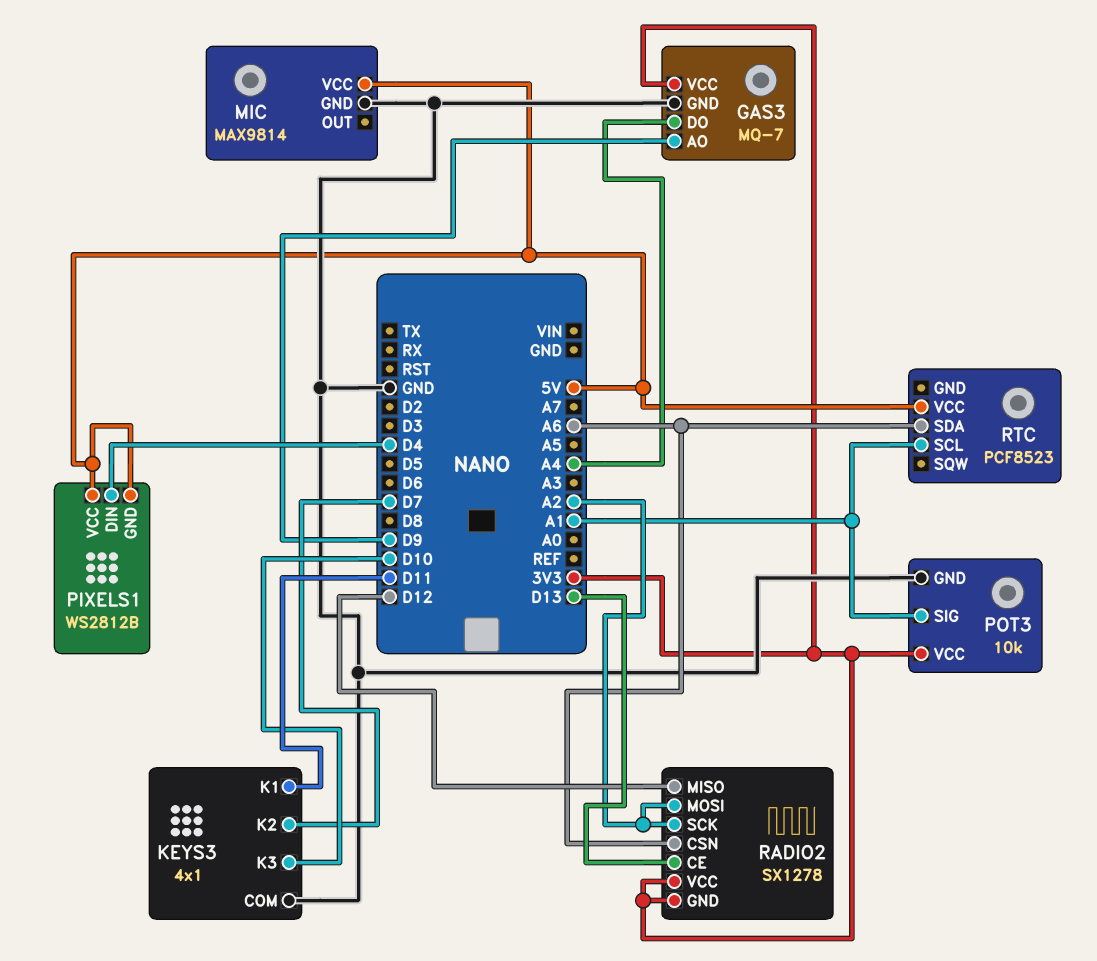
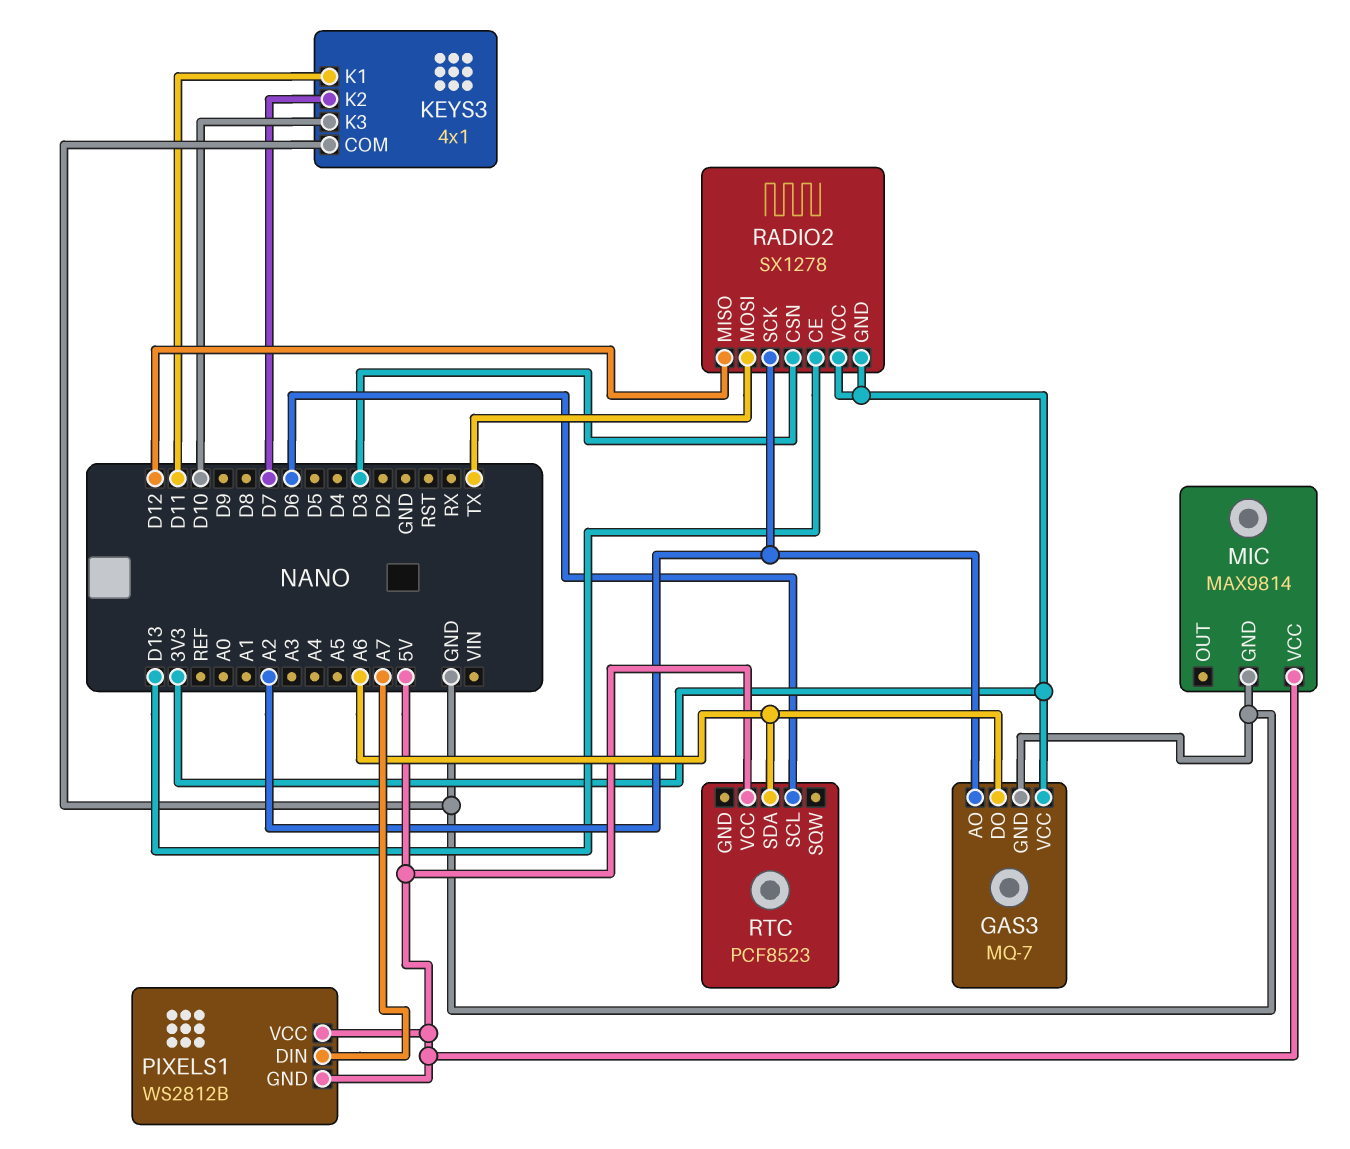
GAS3 pin AO: D9 -> A2
GAS3 pin DO: A4 -> A6
PIXELS1 pin DIN: D4 -> A7
POT3: 10k -> none
POT3 pin GND: GND -> none
POT3 pin SIG: A1 -> none
POT3 pin VCC: 3V3 -> none
RADIO2 pin CSN: A6 -> D3
RADIO2 pin MOSI: A2 -> TX
RTC pin SCL: A1 -> D6

